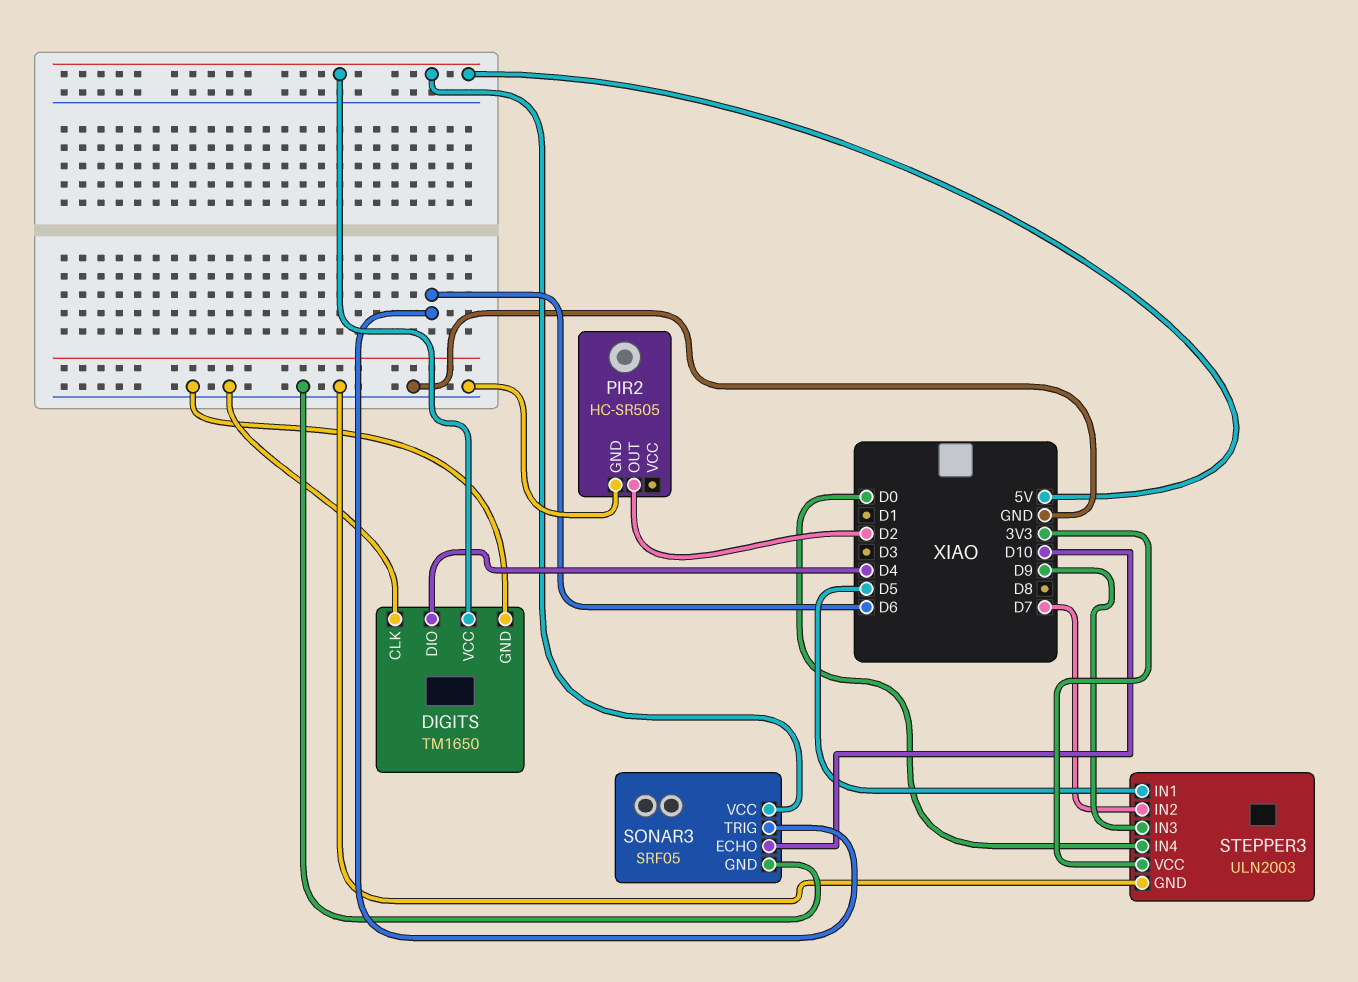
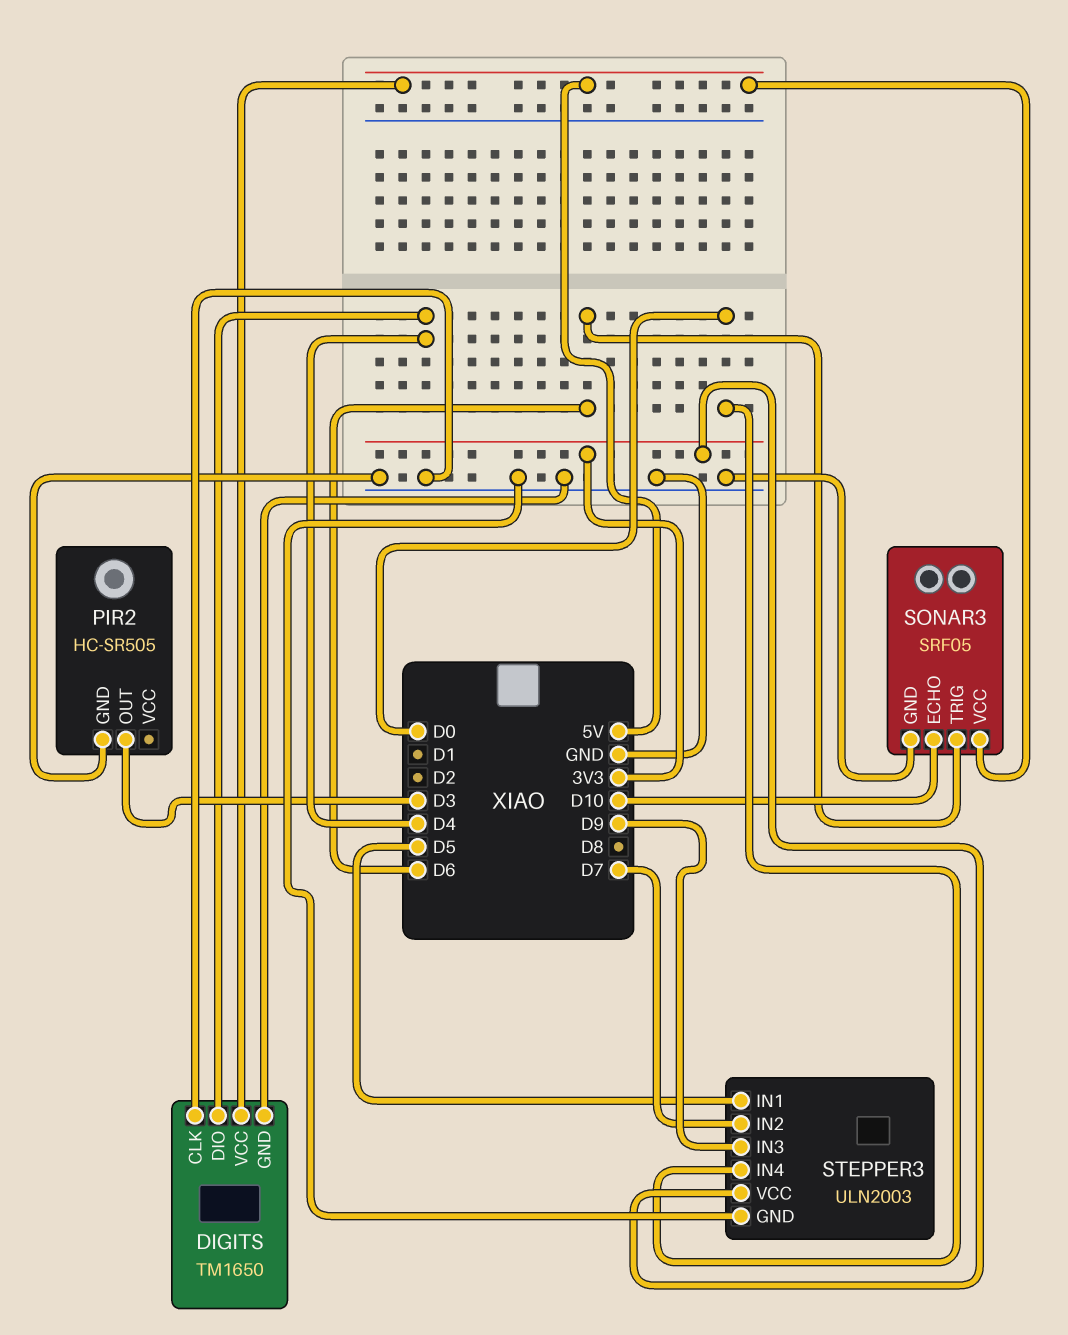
PIR2 pin OUT: D2 -> D3

